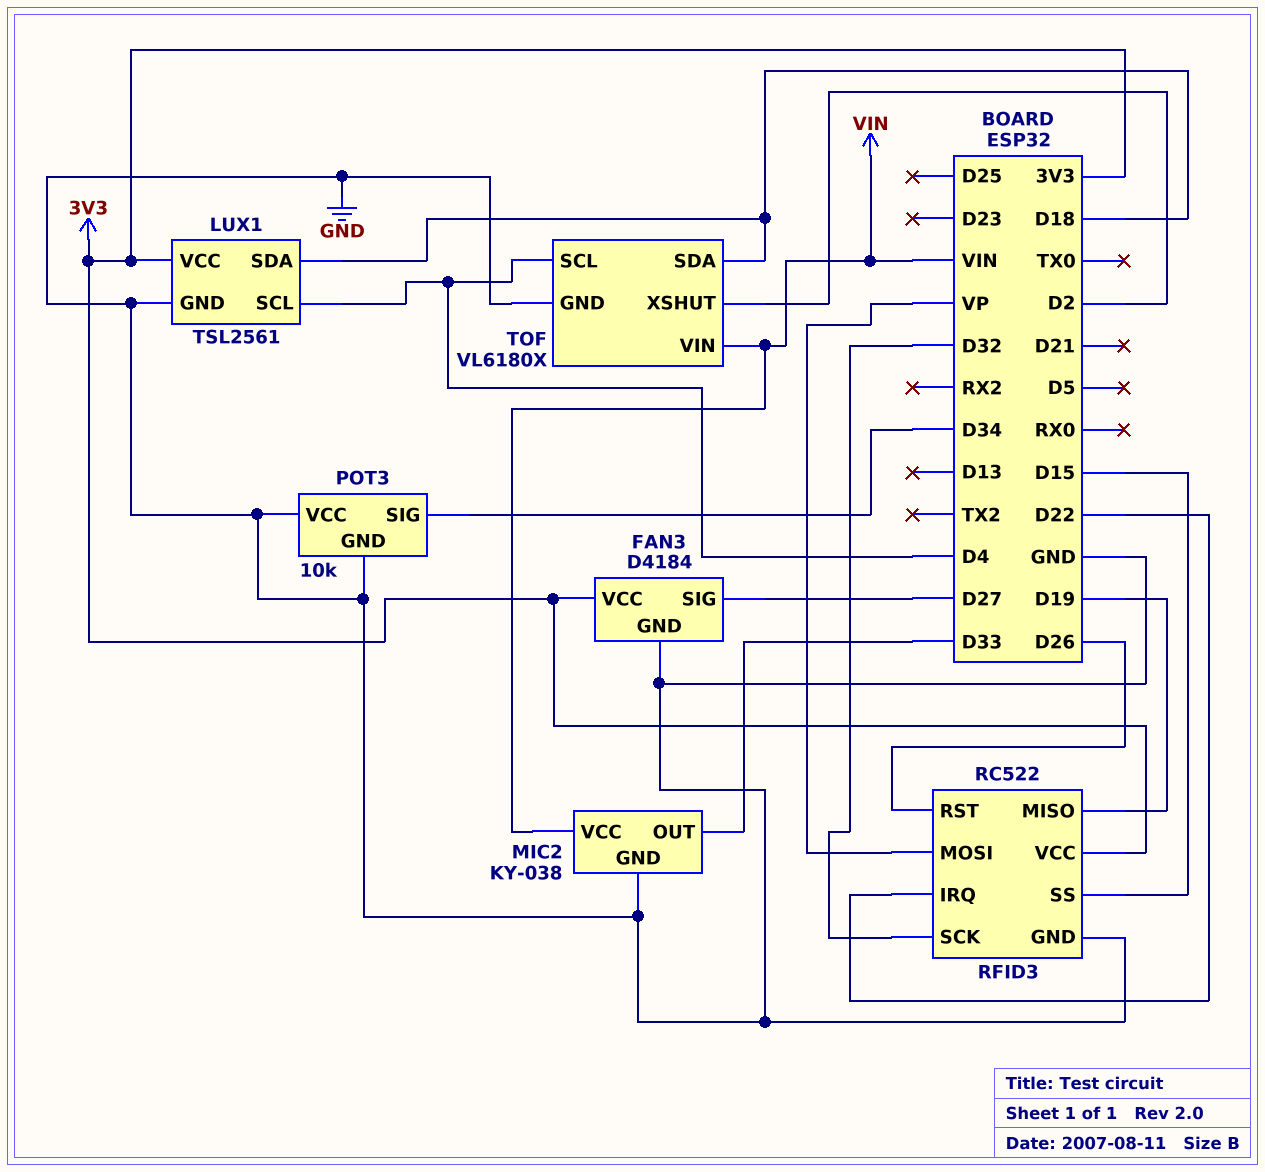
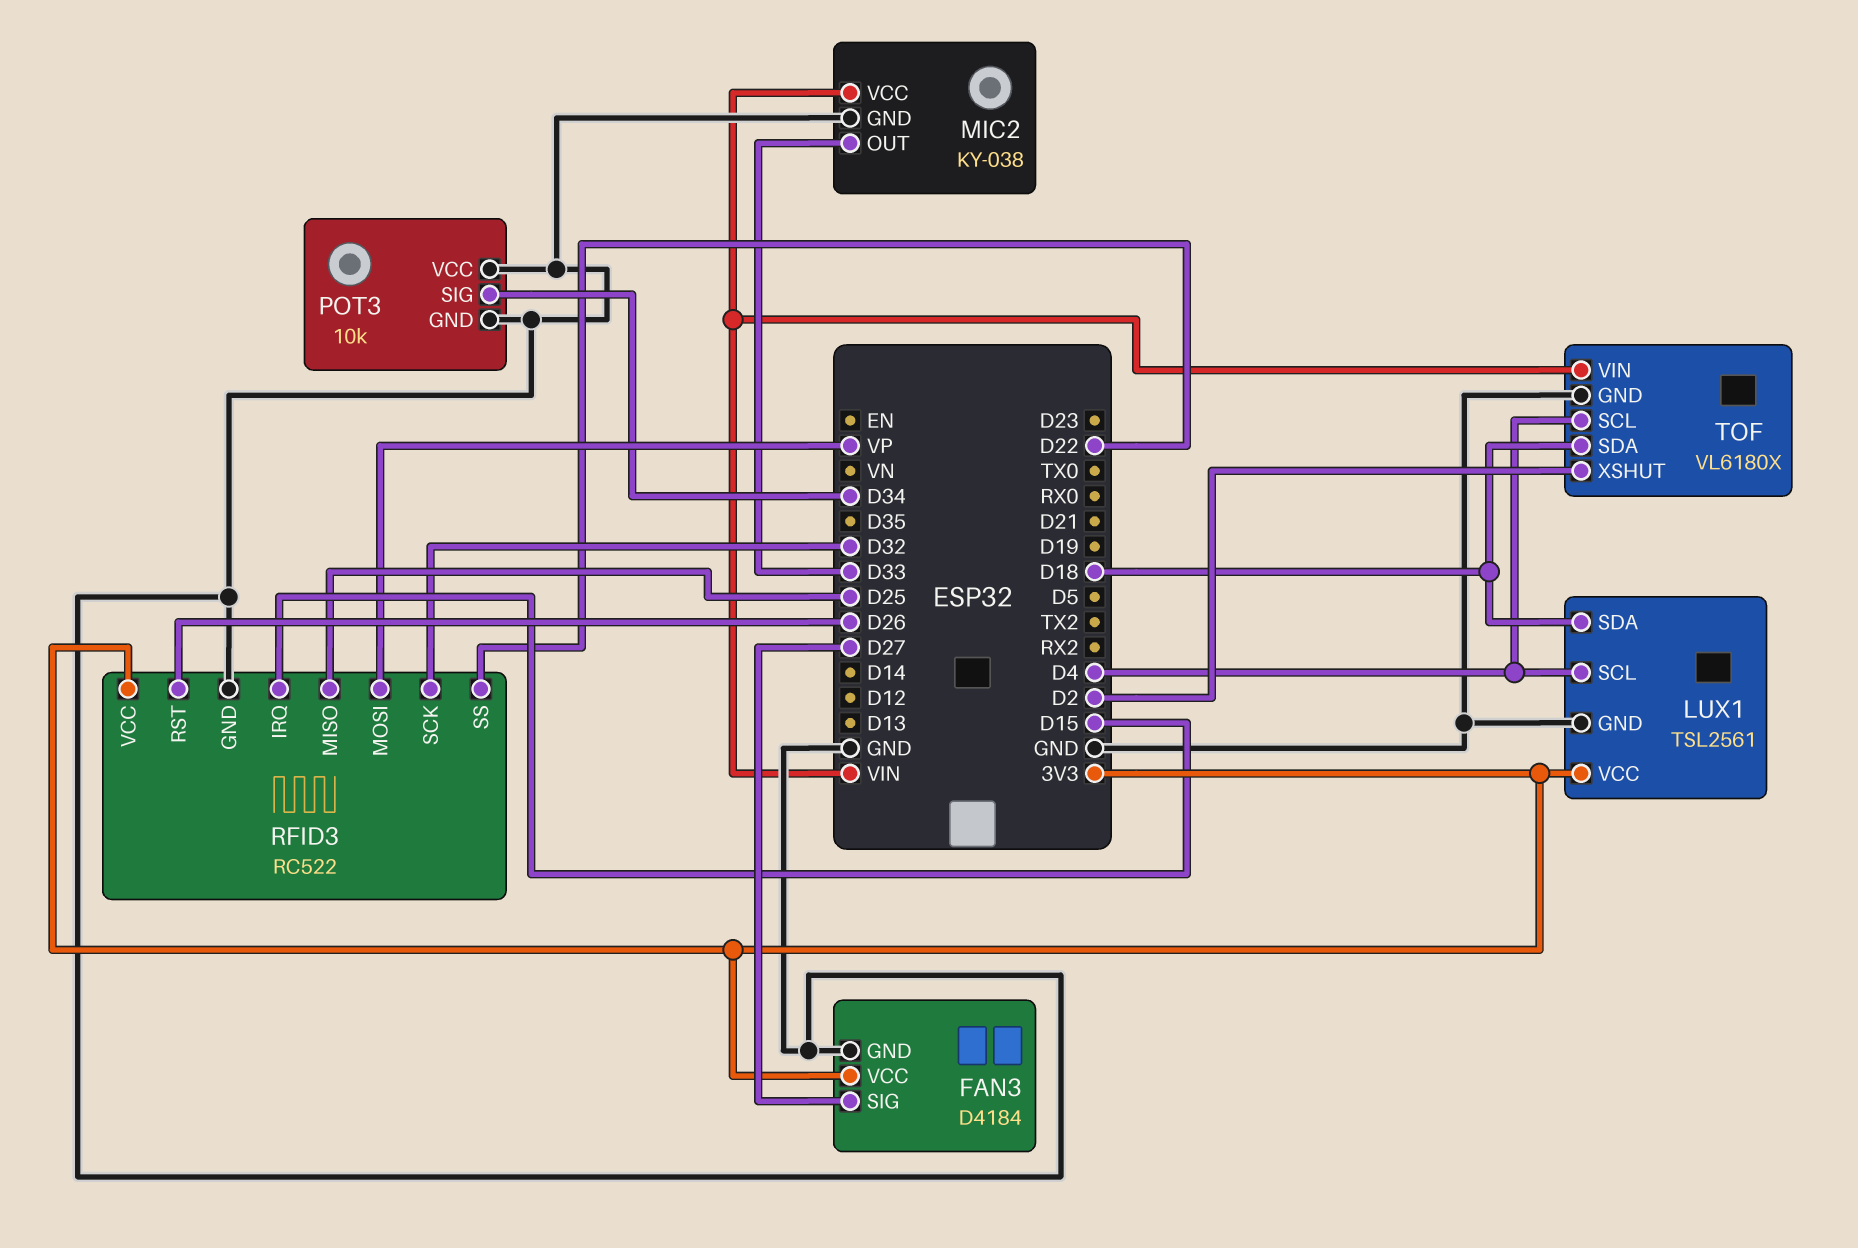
RFID3 pin IRQ: D22 -> D15
RFID3 pin MISO: D19 -> D25
RFID3 pin SS: D15 -> D22

